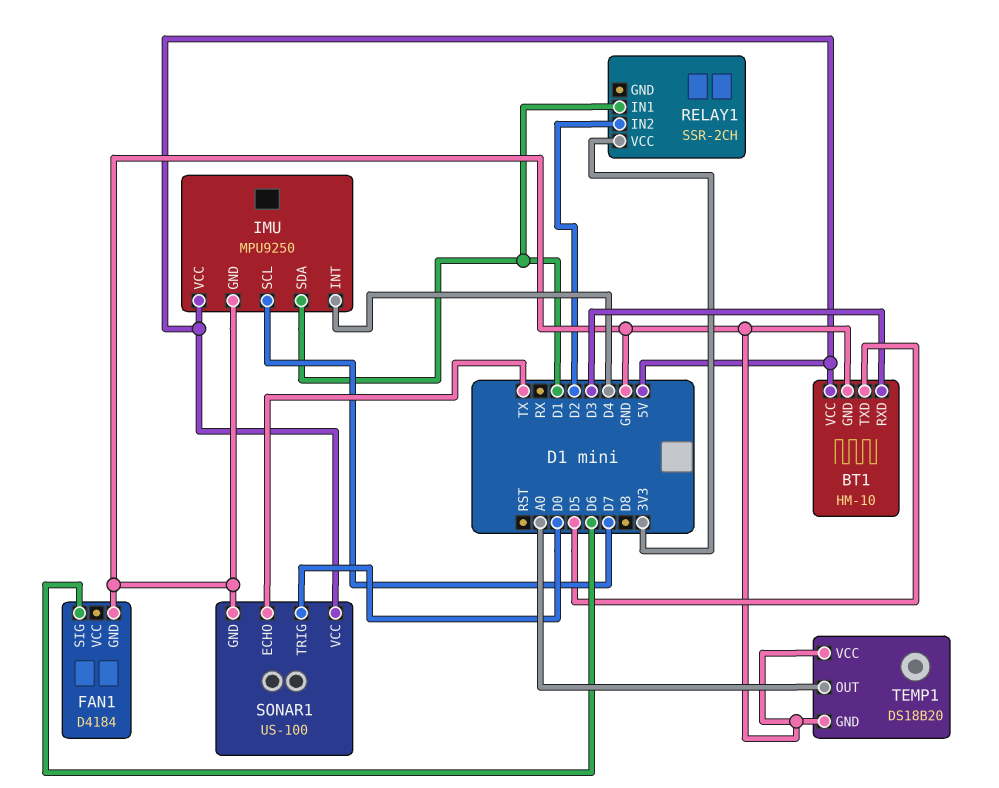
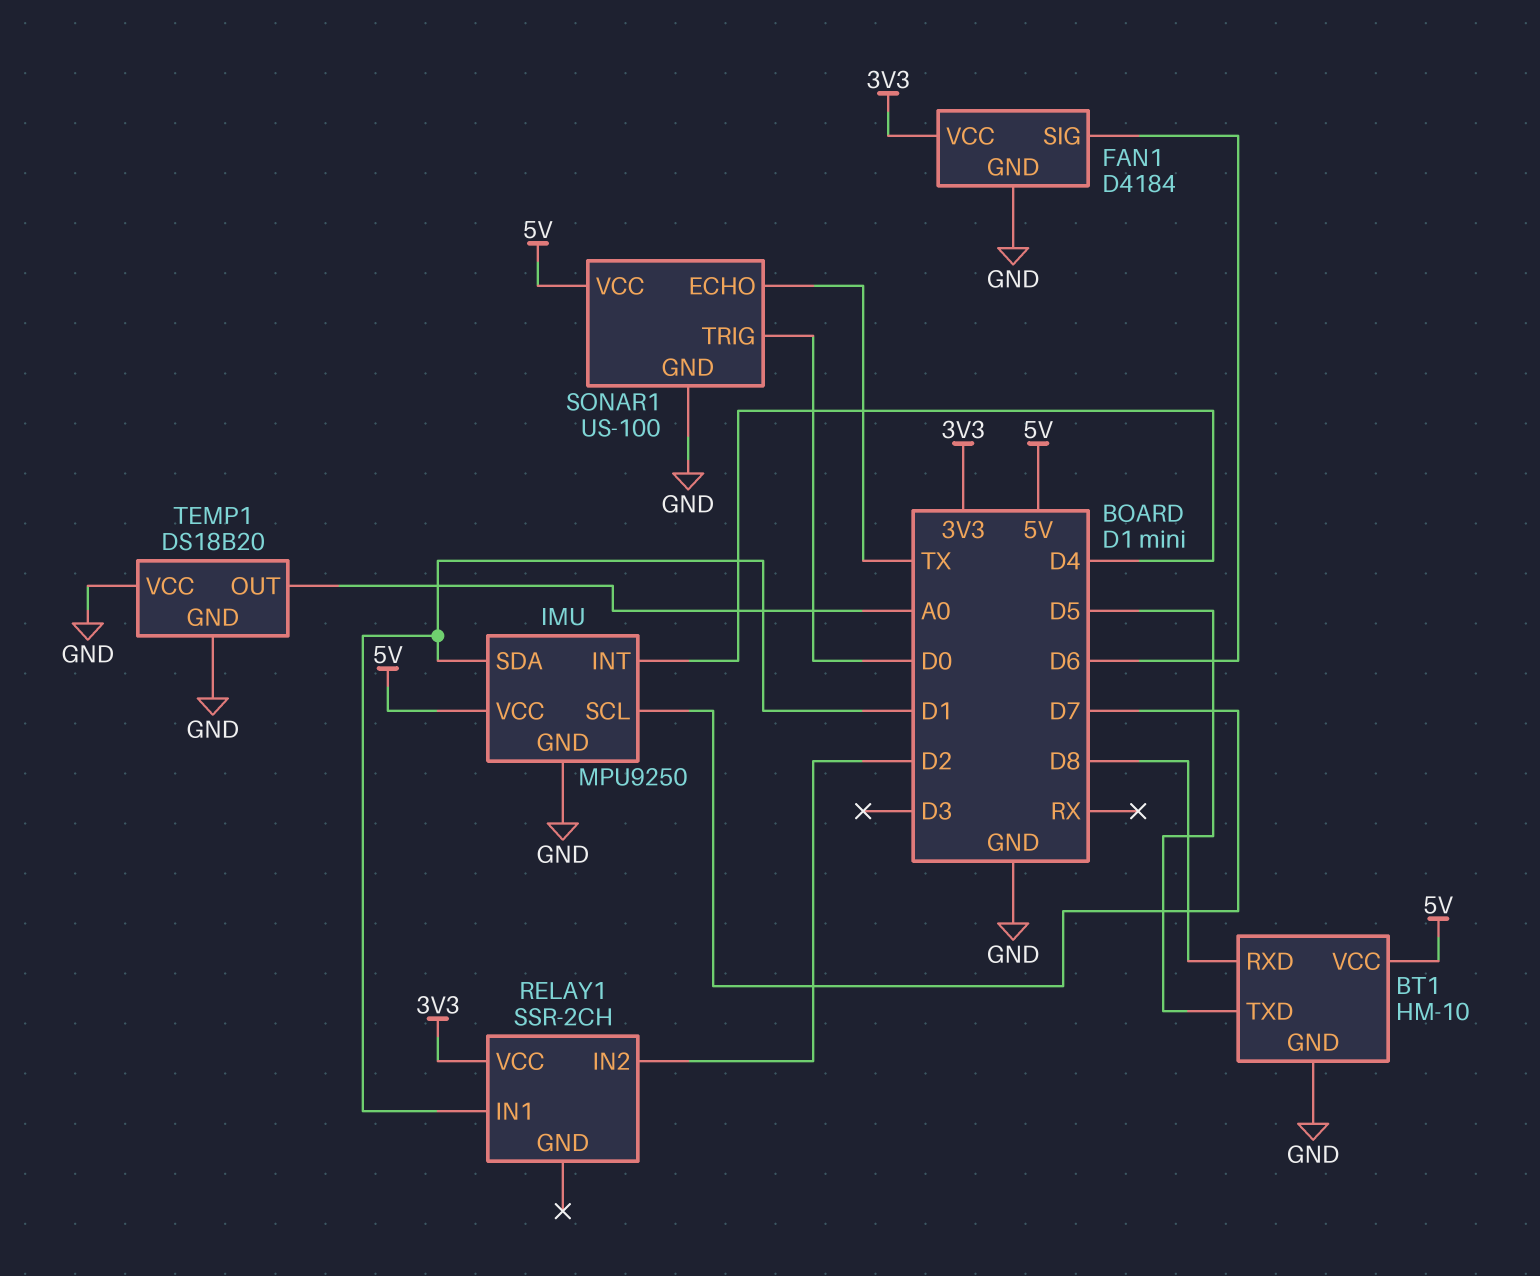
BT1 pin RXD: D3 -> D8
FAN1 pin VCC: none -> 3V3

